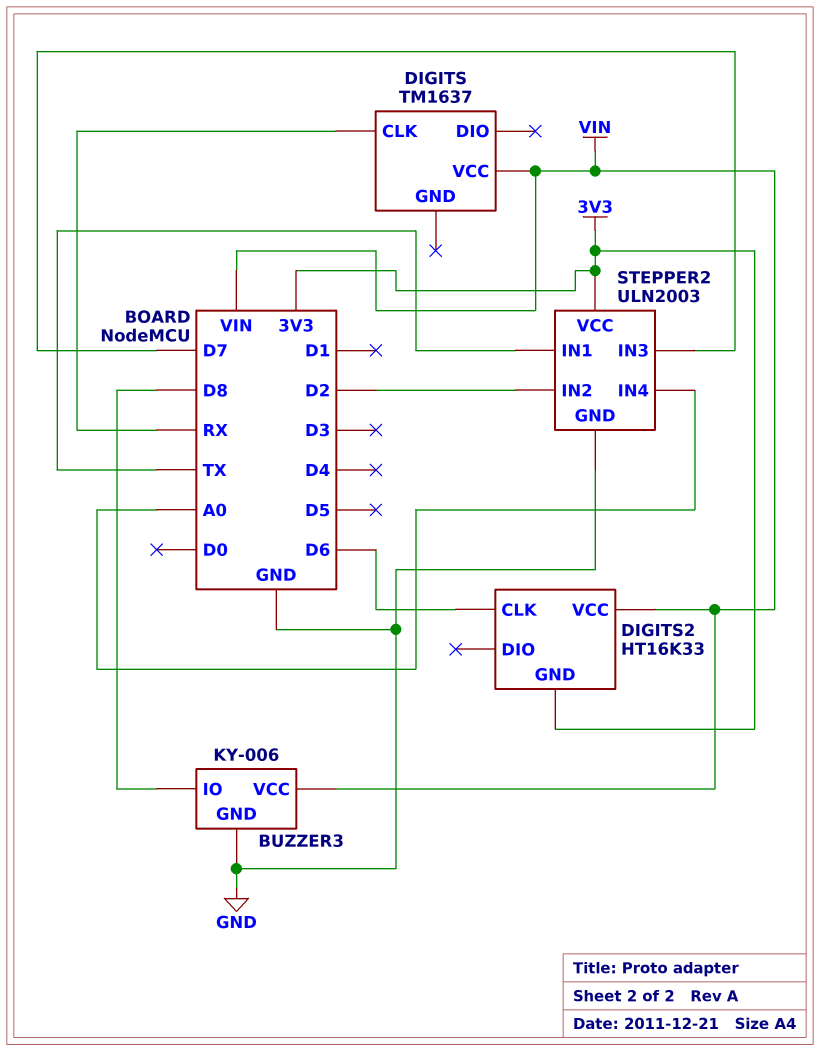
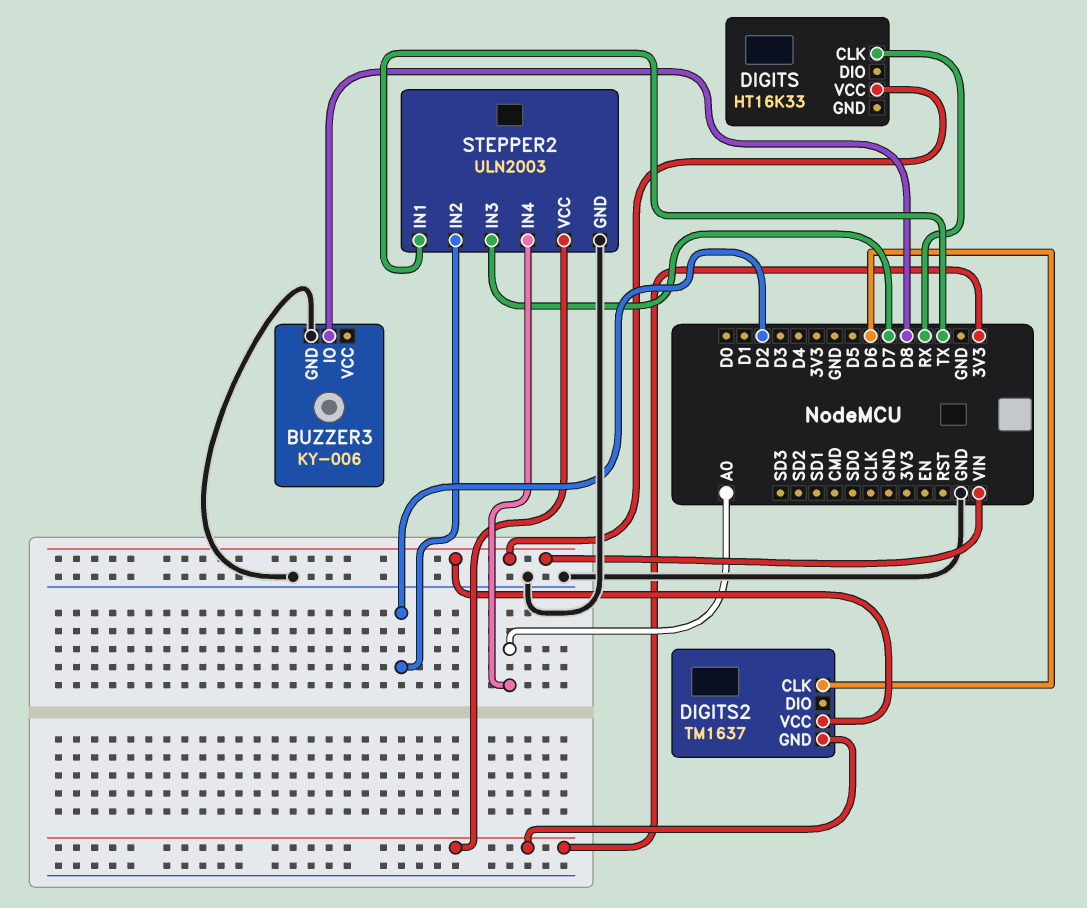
BUZZER3 pin VCC: VIN -> none
DIGITS: TM1637 -> HT16K33
DIGITS2: HT16K33 -> TM1637

